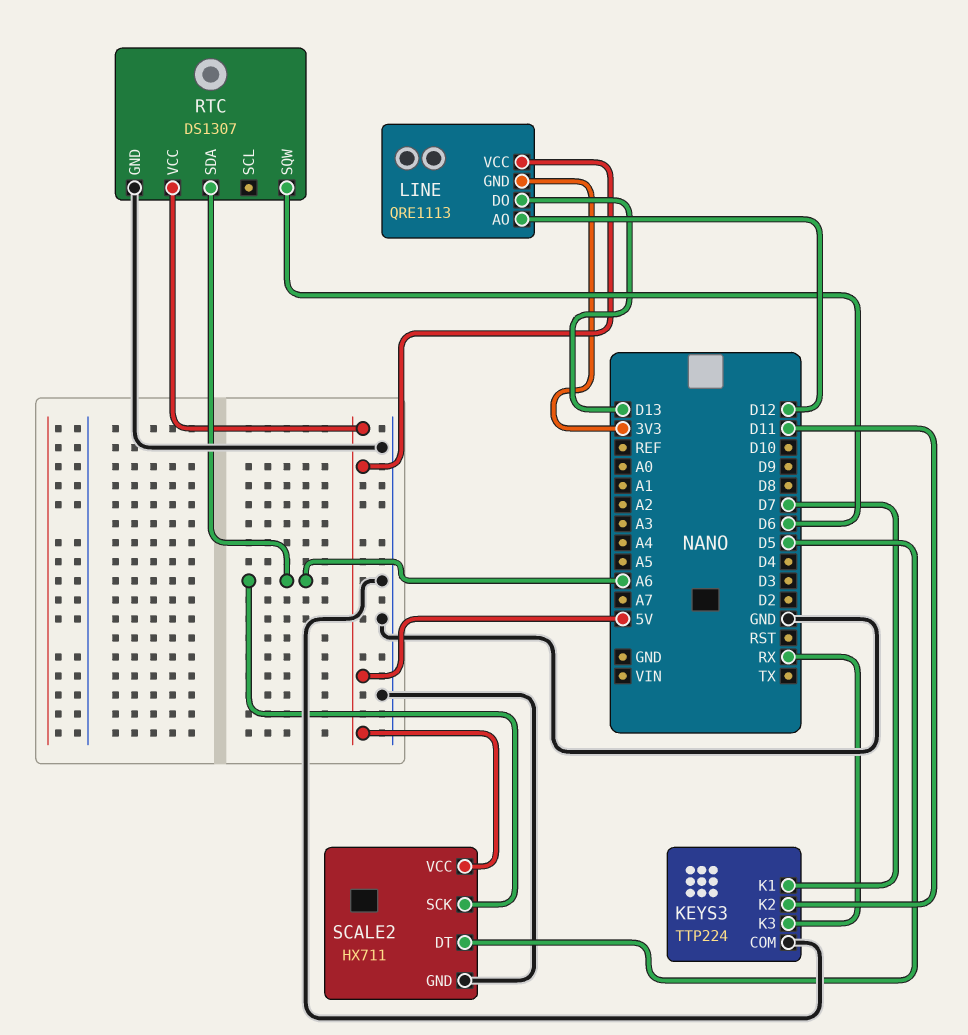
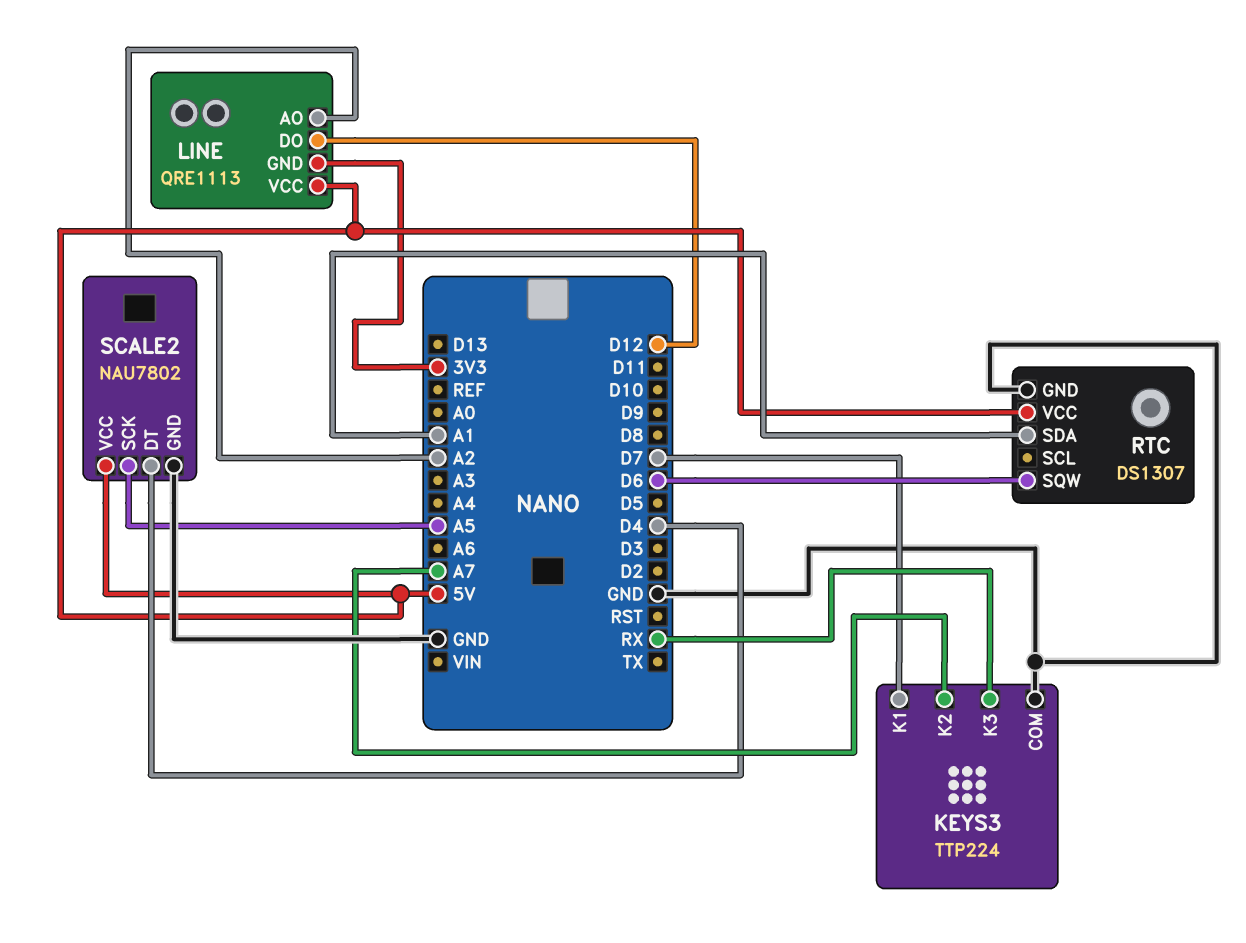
KEYS3 pin K2: D11 -> A7
LINE pin AO: D12 -> A2
LINE pin DO: D13 -> D12
RTC pin SDA: A6 -> A1
SCALE2: HX711 -> NAU7802
SCALE2 pin DT: D5 -> D4
SCALE2 pin SCK: A6 -> A5

